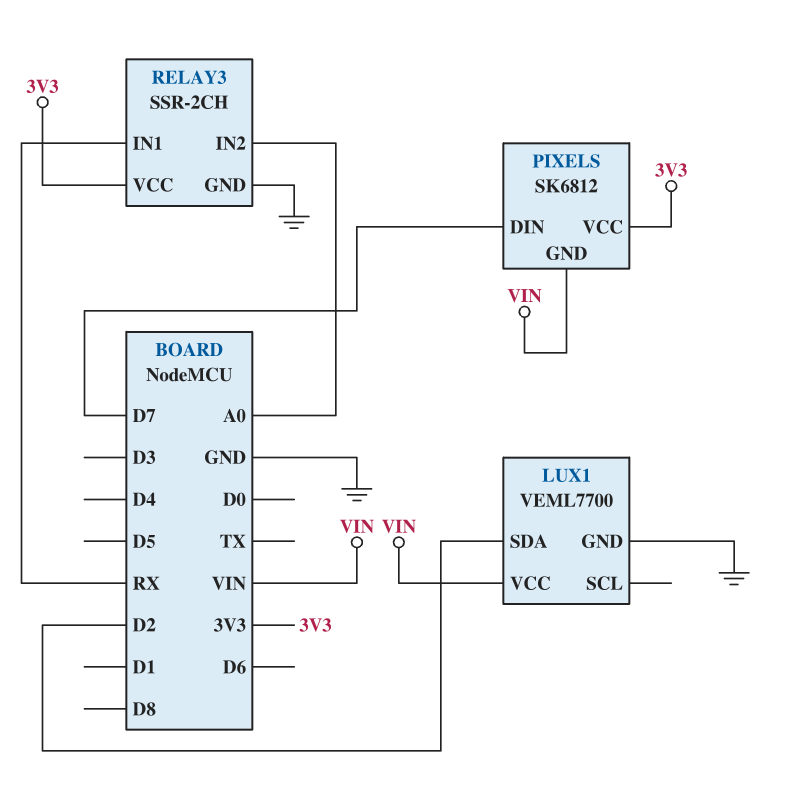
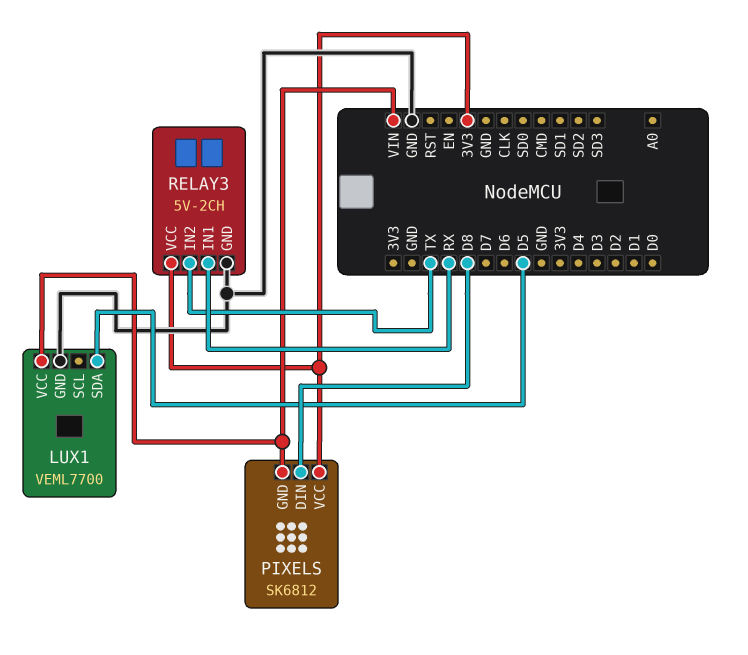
LUX1 pin SDA: D2 -> D5
PIXELS pin DIN: D7 -> D8
RELAY3: SSR-2CH -> 5V-2CH
RELAY3 pin IN2: A0 -> TX

